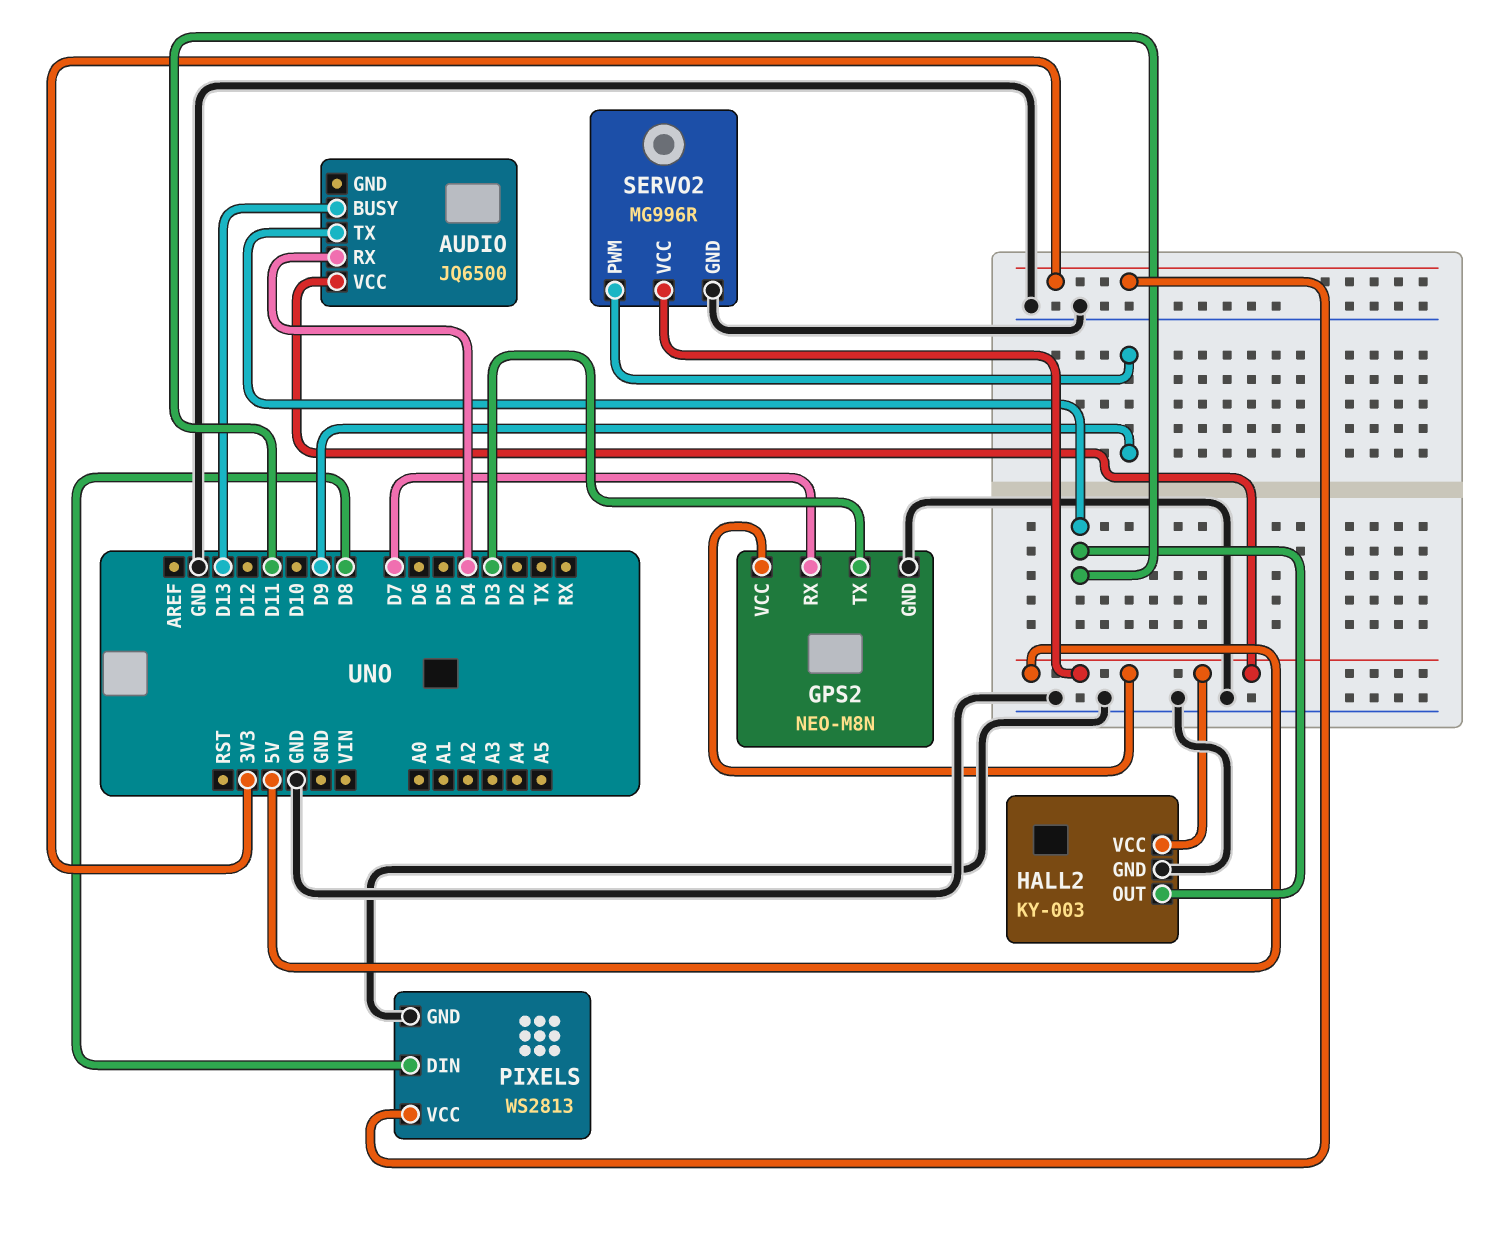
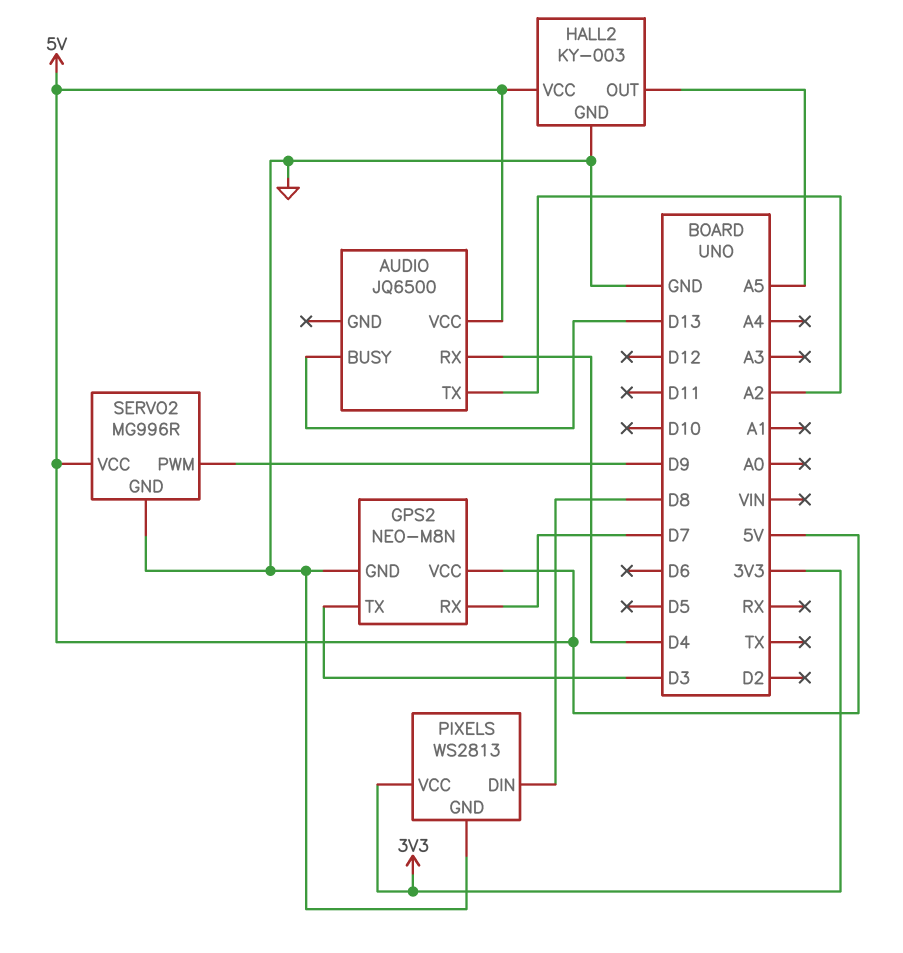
AUDIO pin TX: D11 -> A2
HALL2 pin OUT: D11 -> A5

